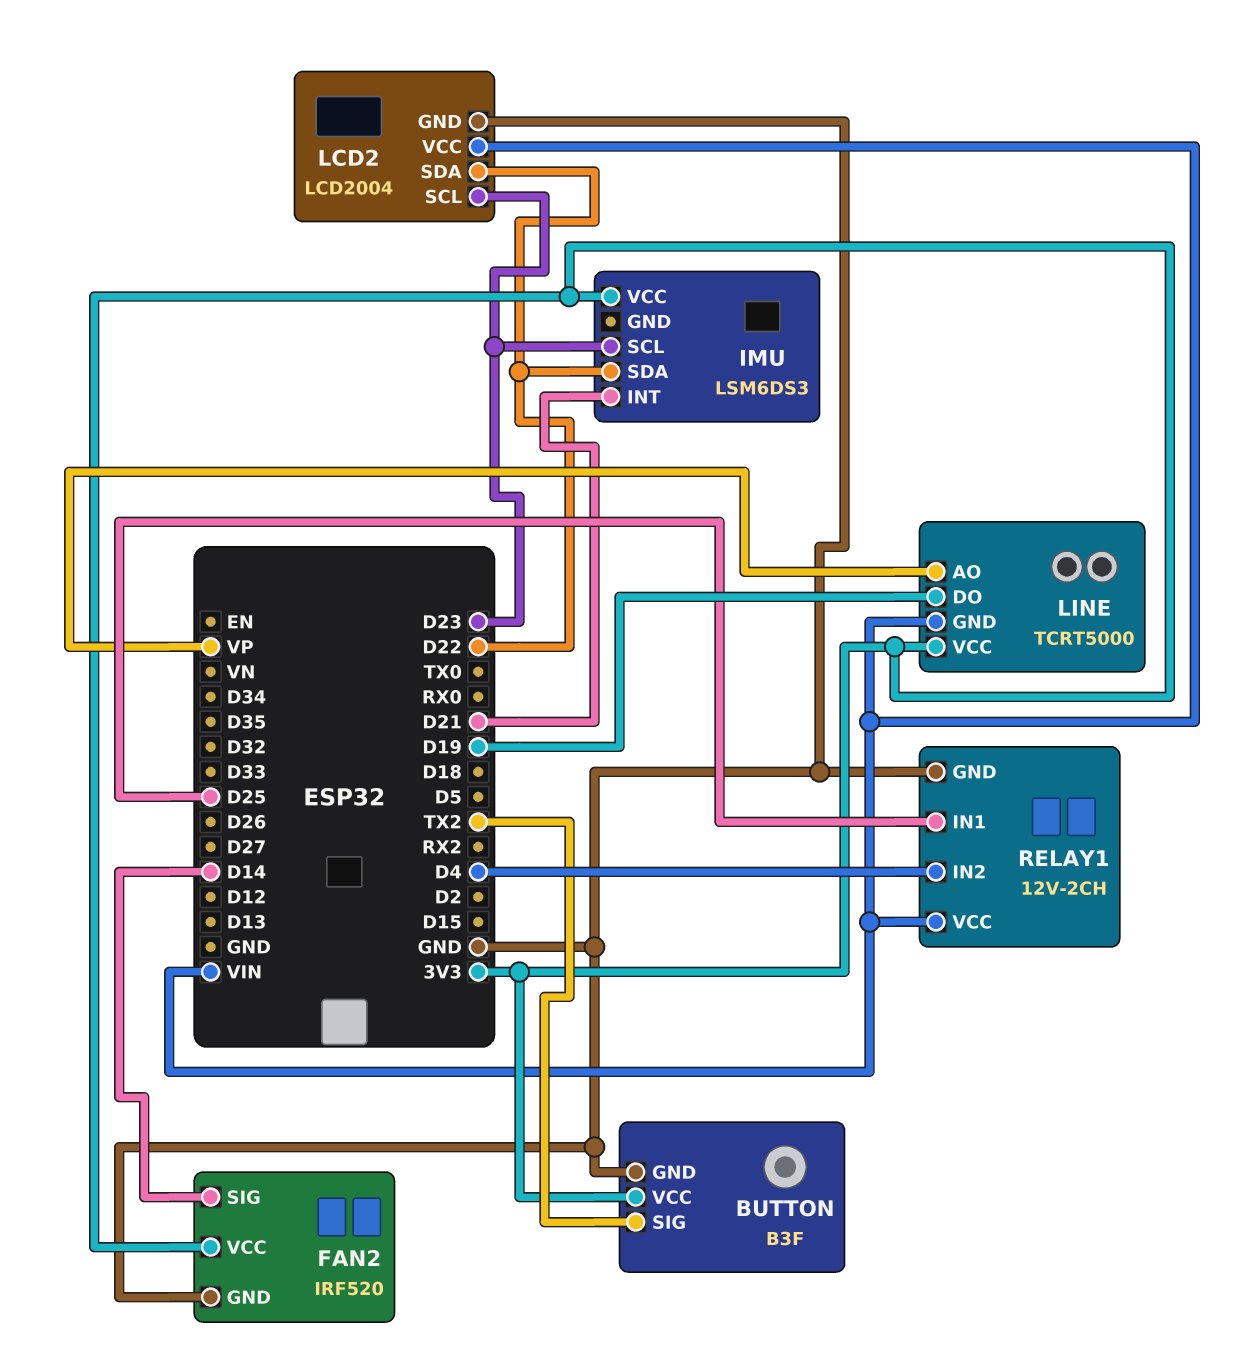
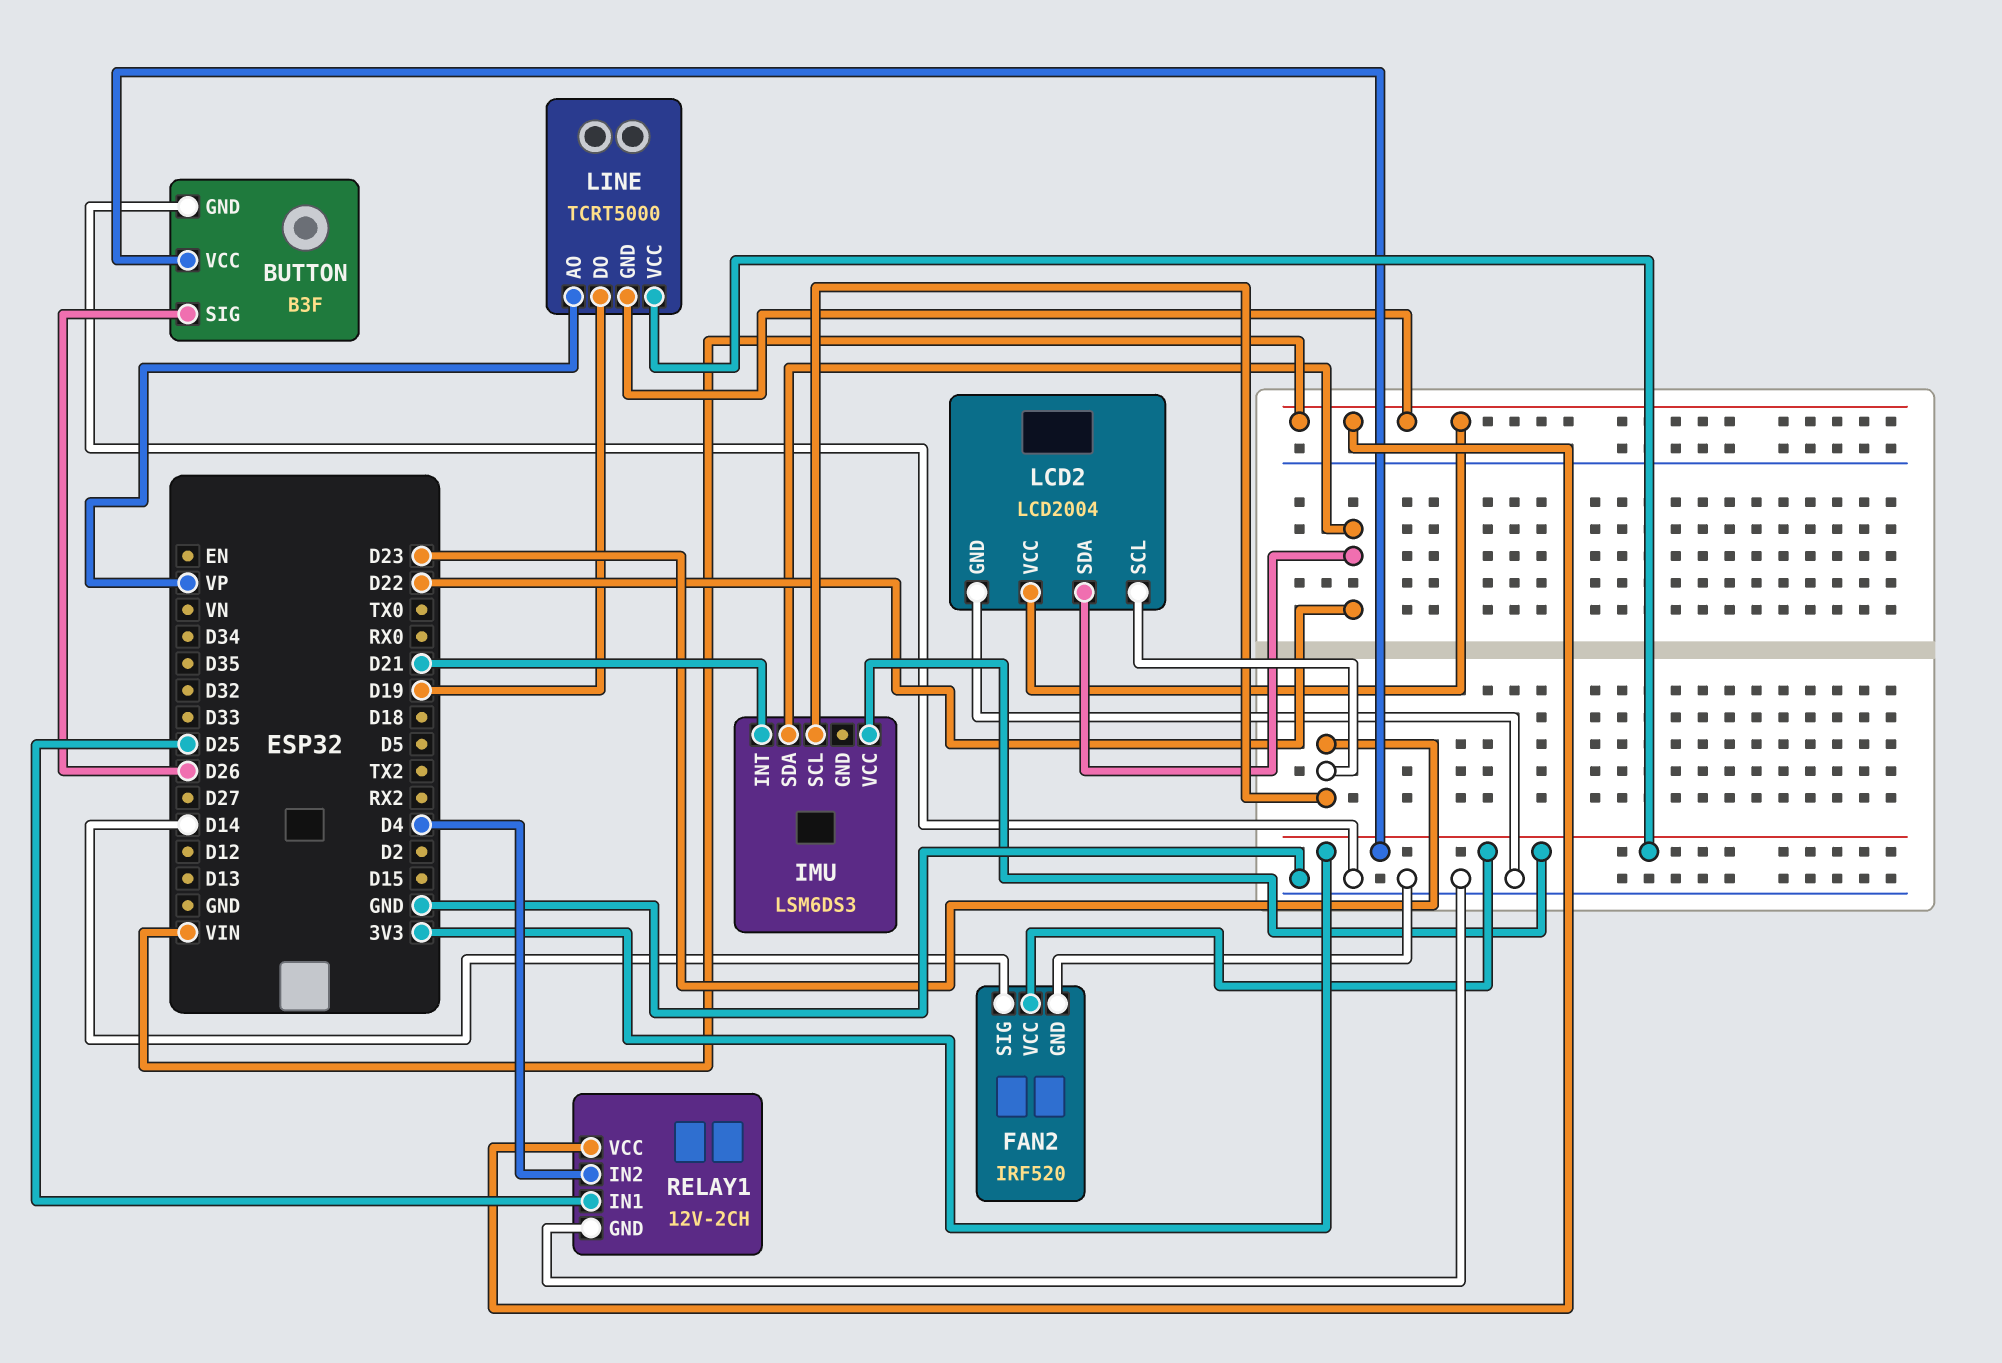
BUTTON pin SIG: TX2 -> D26

